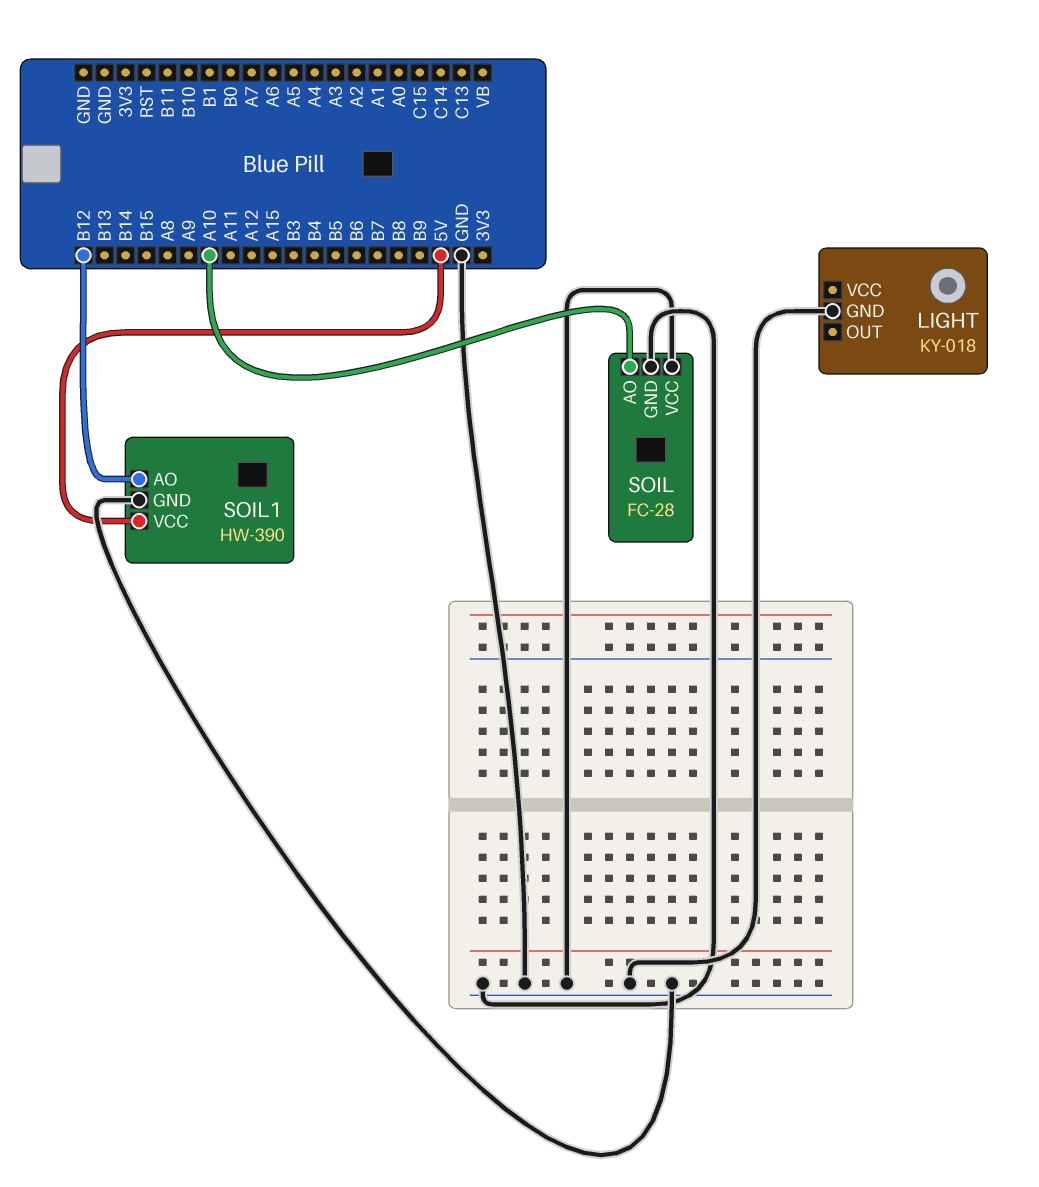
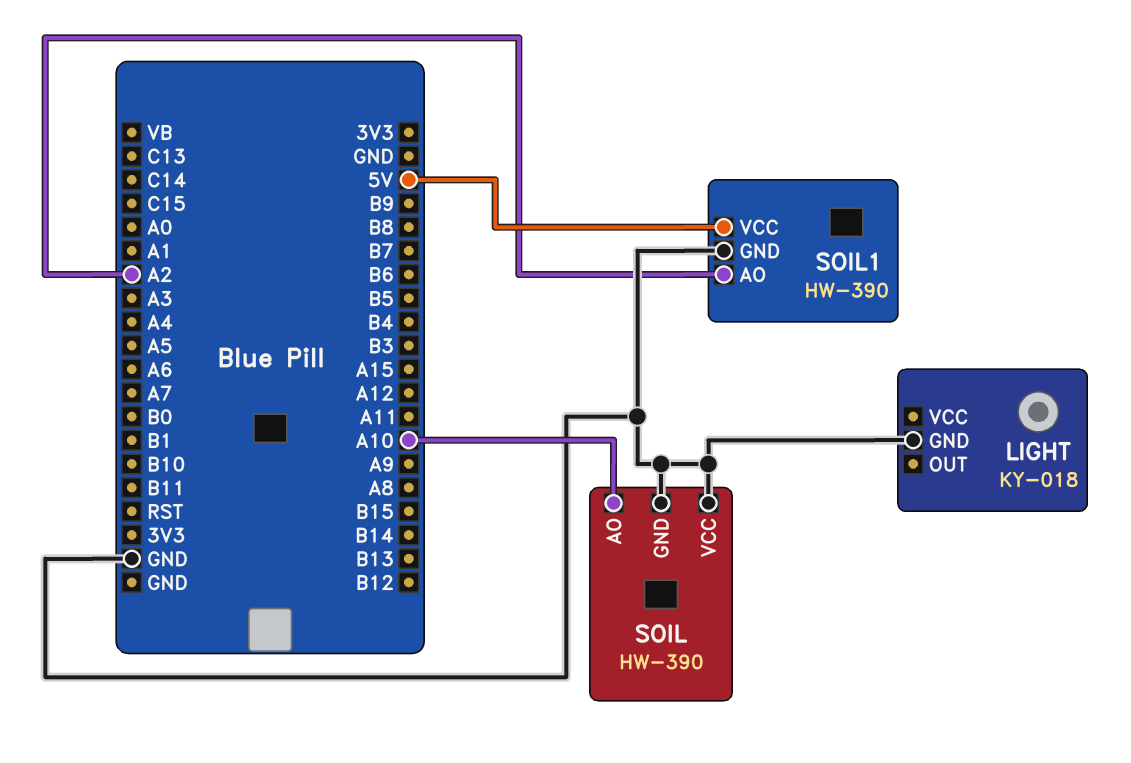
SOIL: FC-28 -> HW-390
SOIL1 pin AO: B12 -> A2

